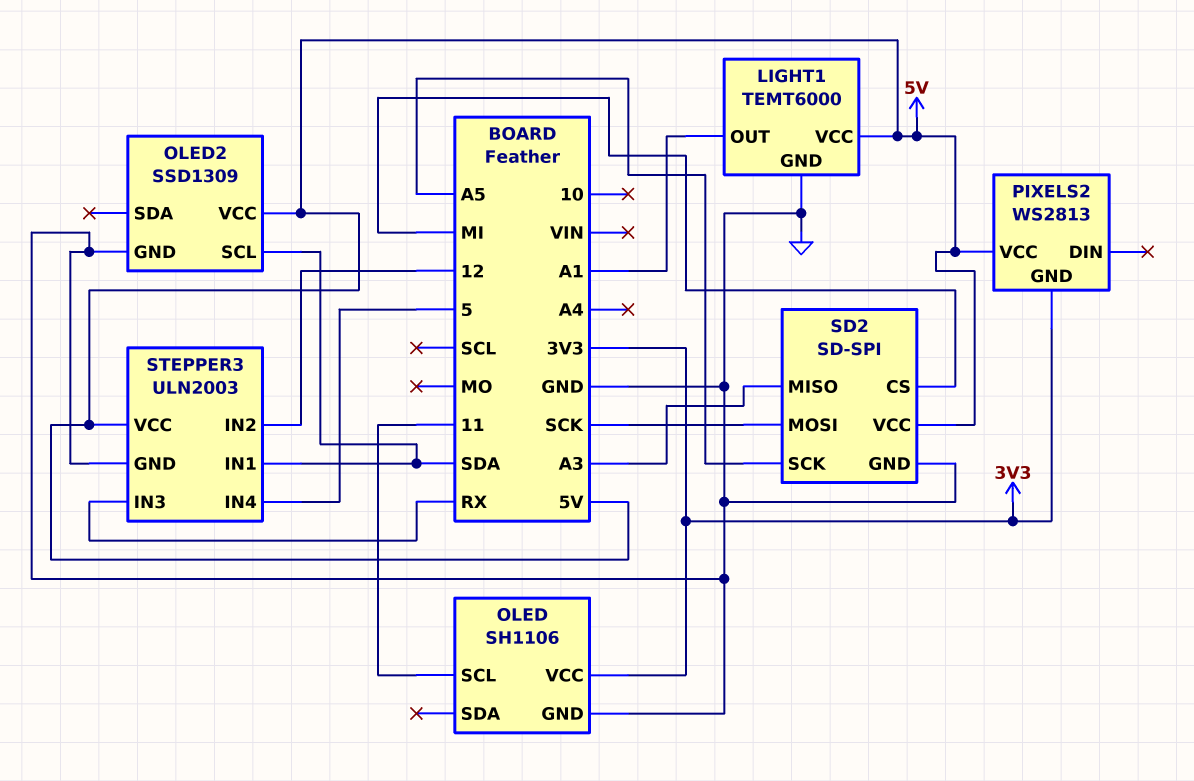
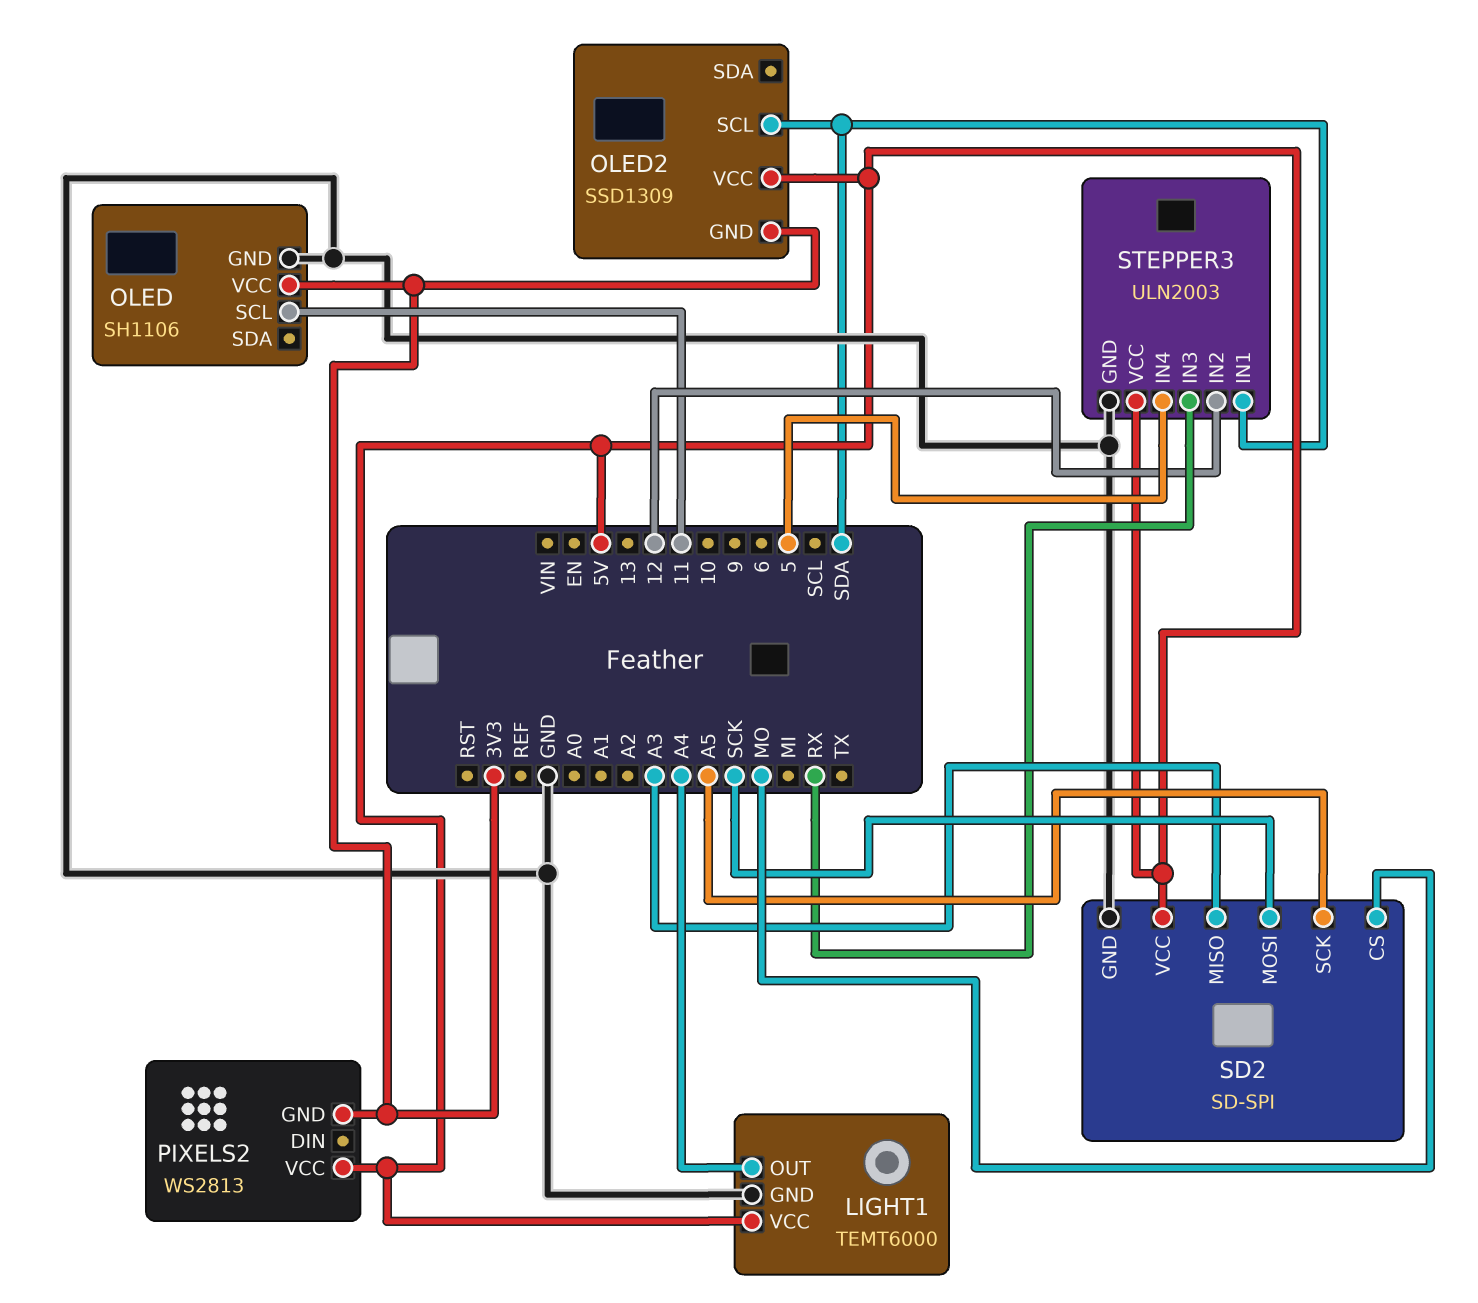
LIGHT1 pin OUT: A1 -> A4
OLED2 pin GND: GND -> 3V3
SD2 pin CS: MI -> MO

